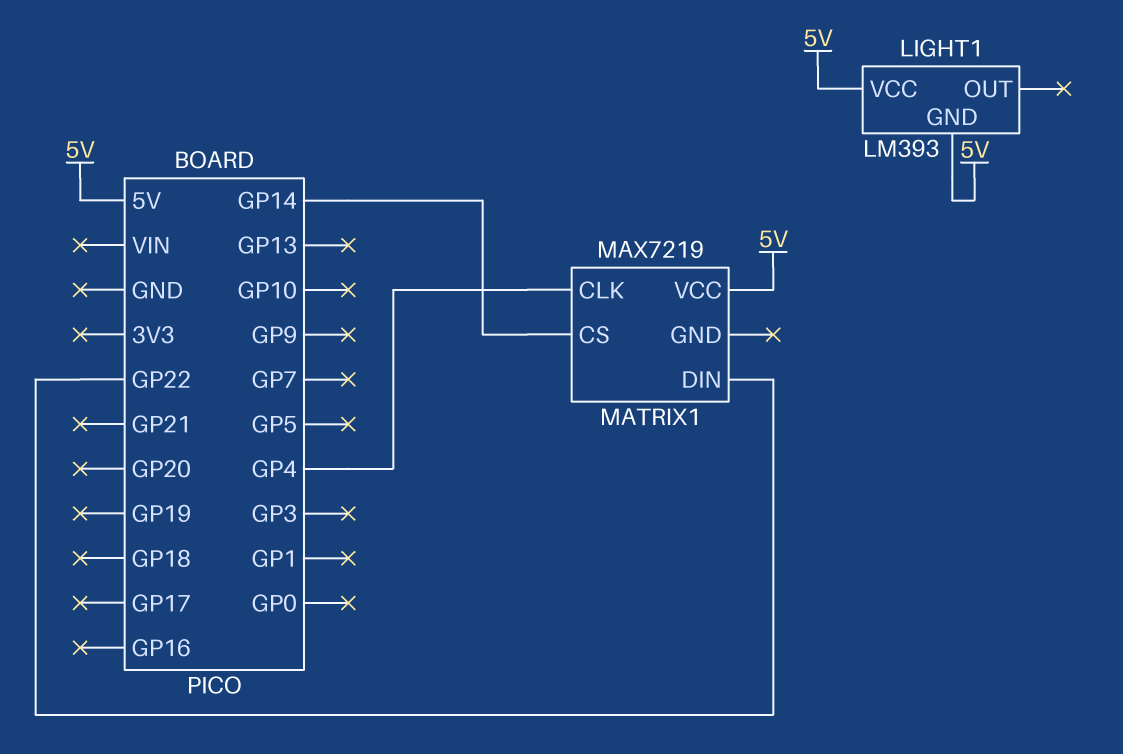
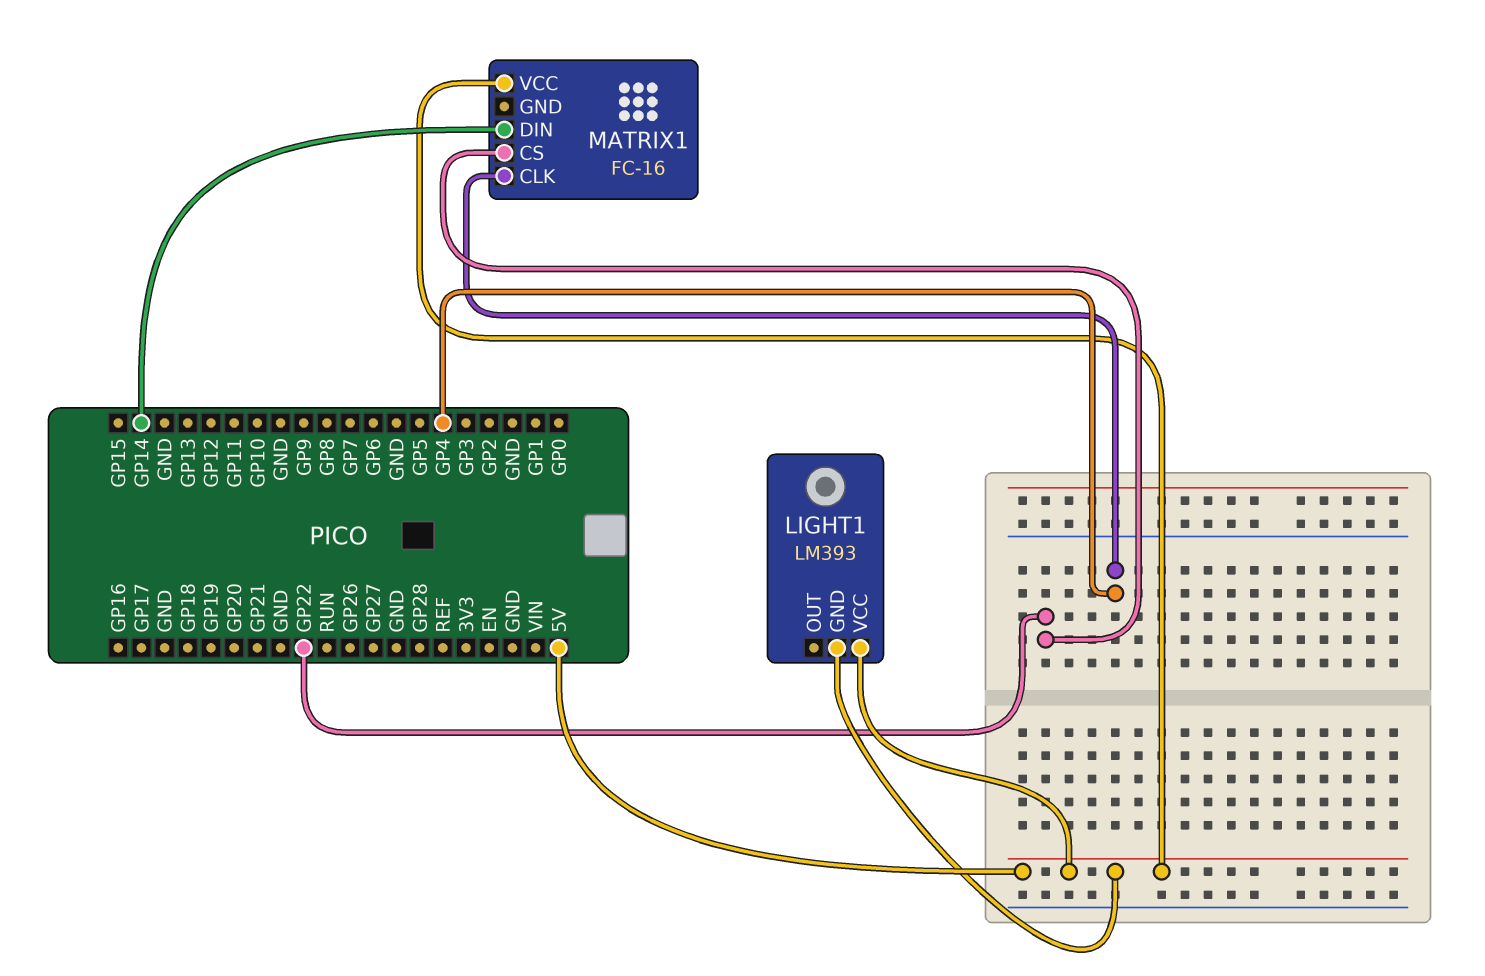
MATRIX1: MAX7219 -> FC-16
MATRIX1 pin CS: GP14 -> GP22
MATRIX1 pin DIN: GP22 -> GP14

